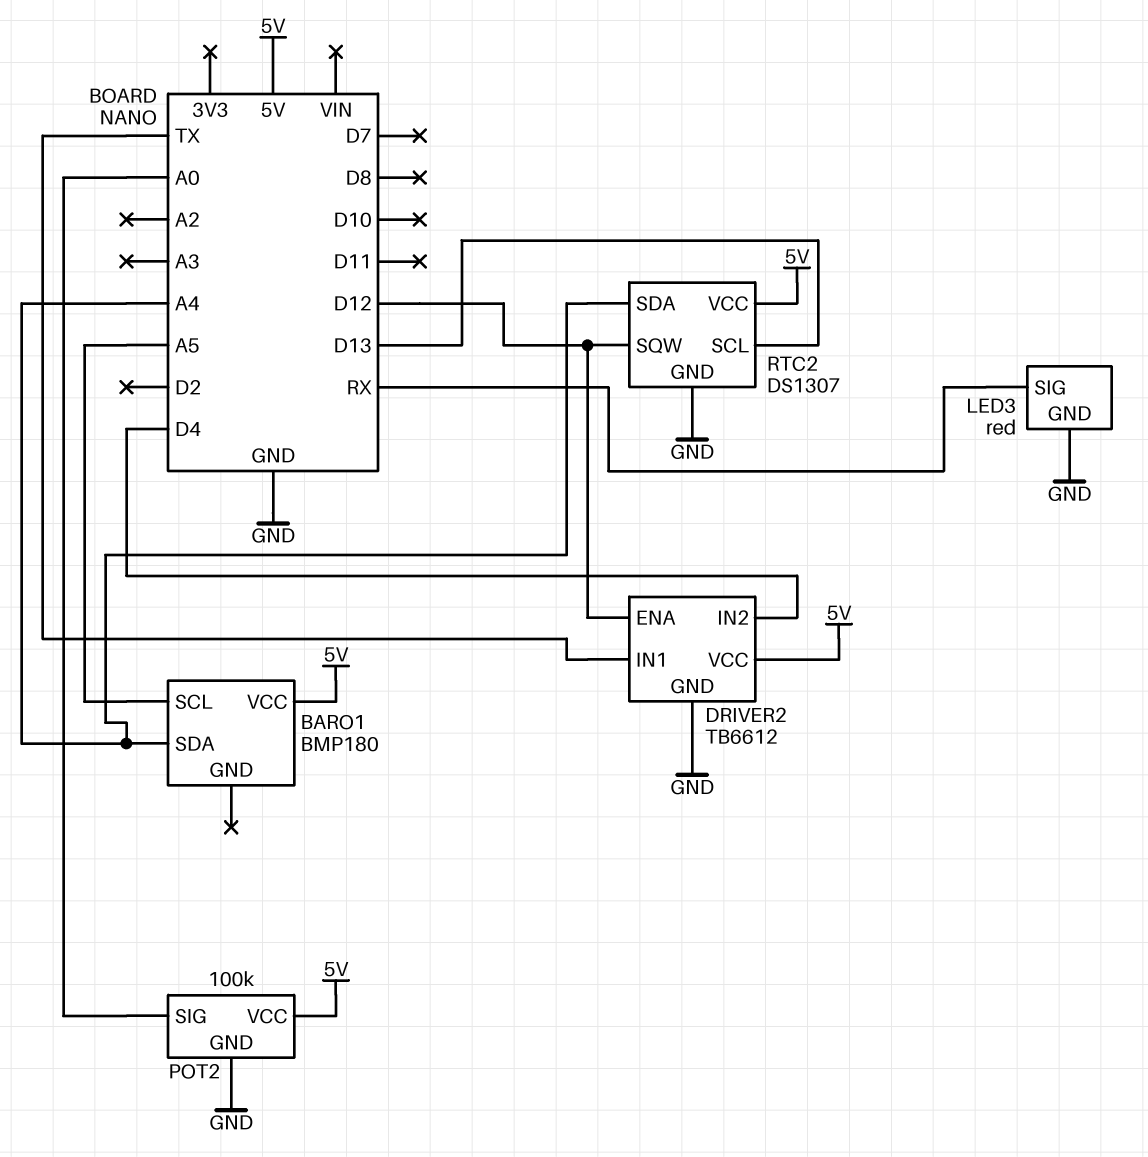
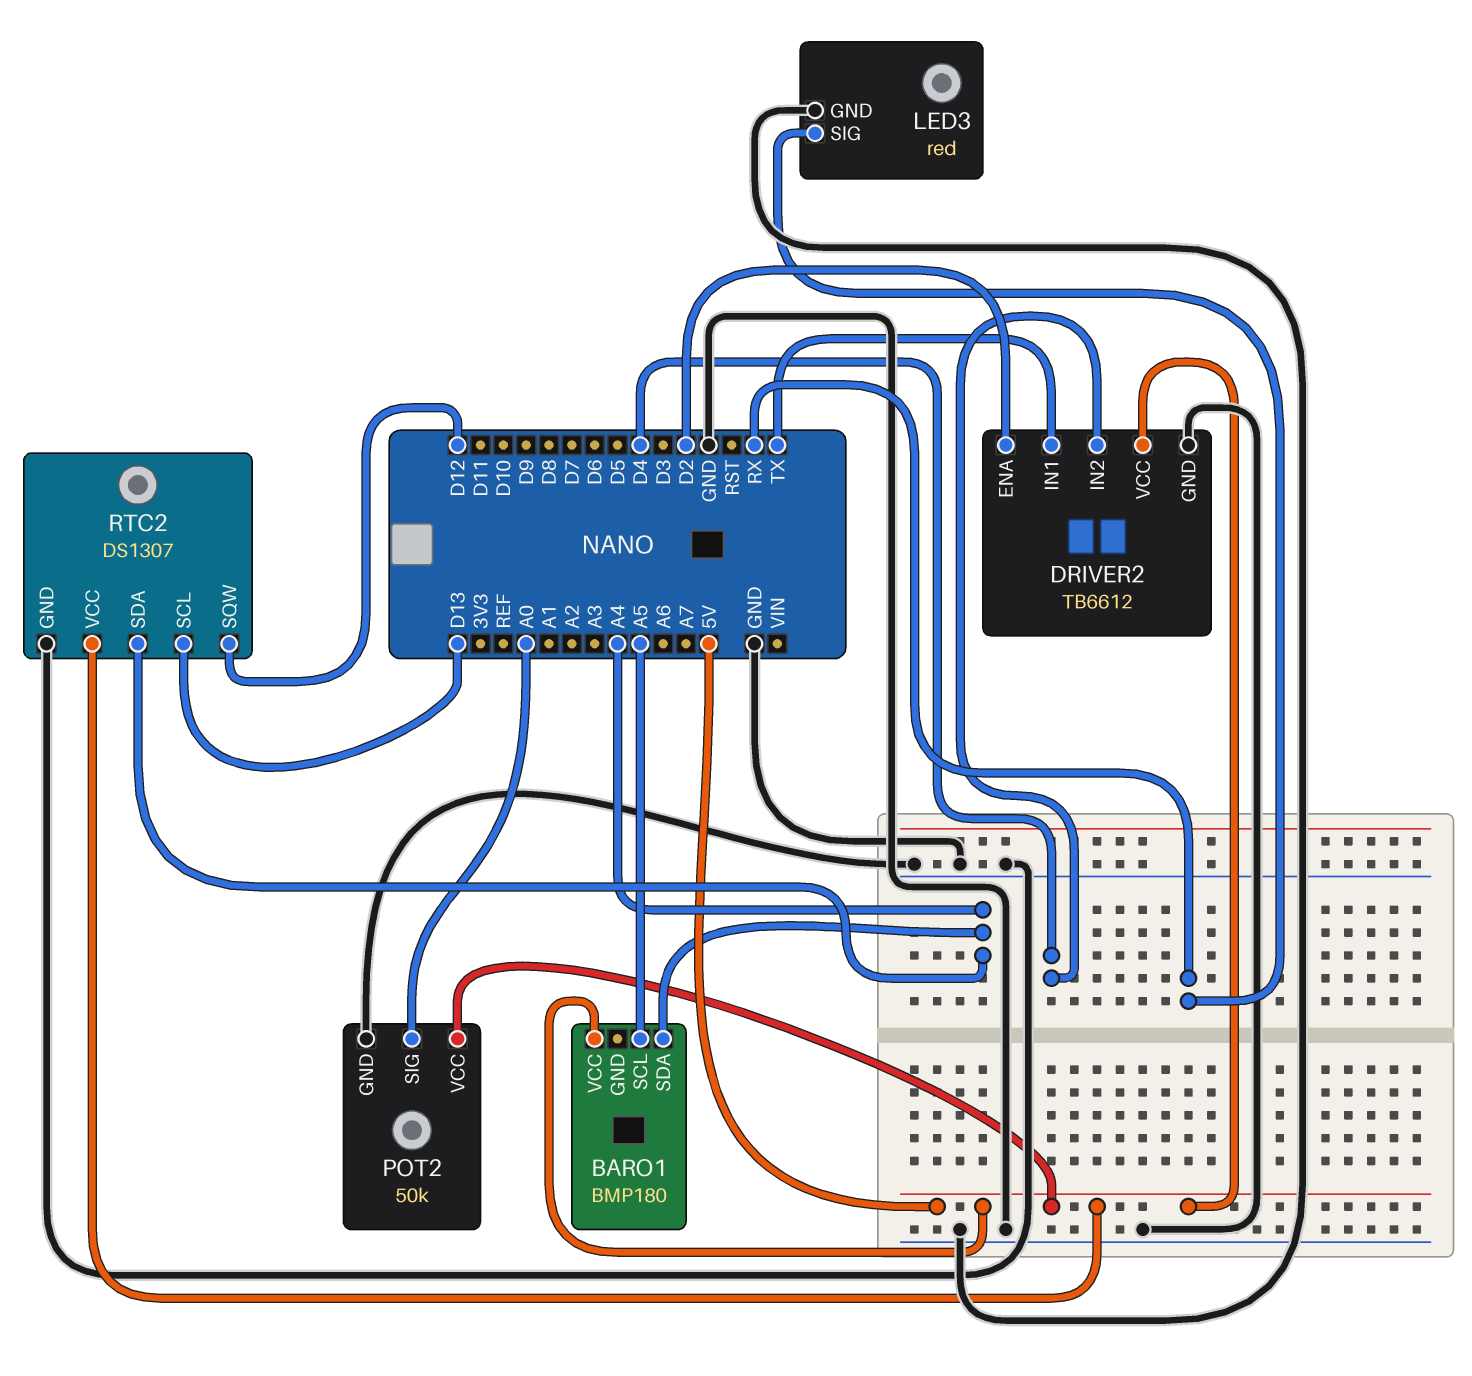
DRIVER2 pin ENA: D12 -> D2
POT2: 100k -> 50k

